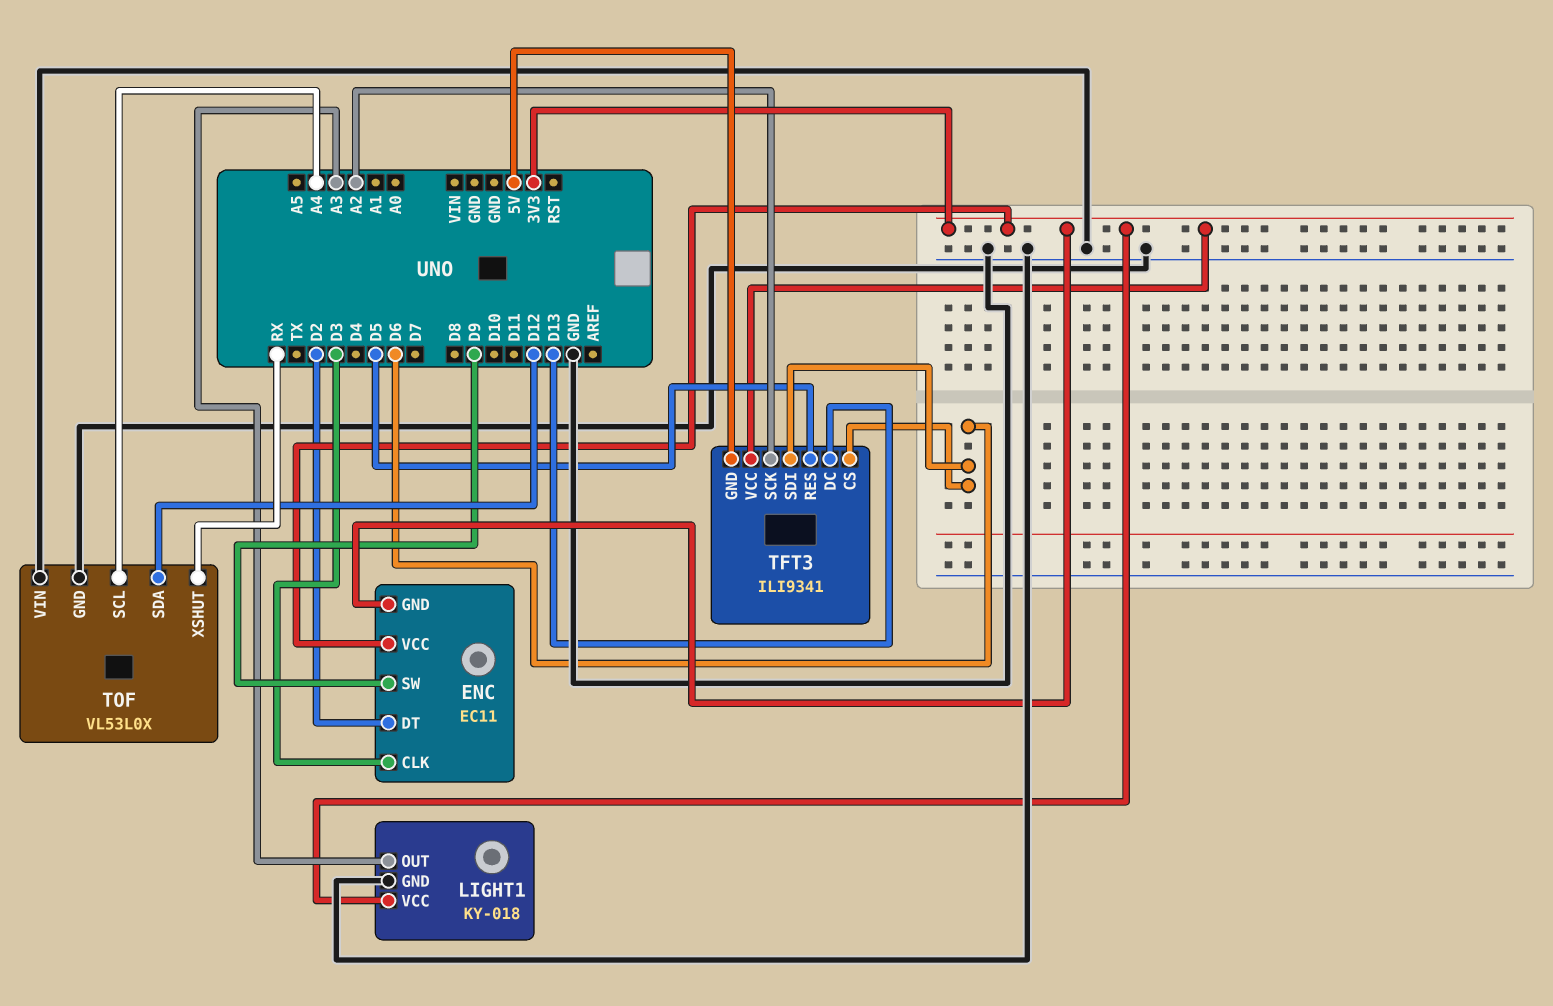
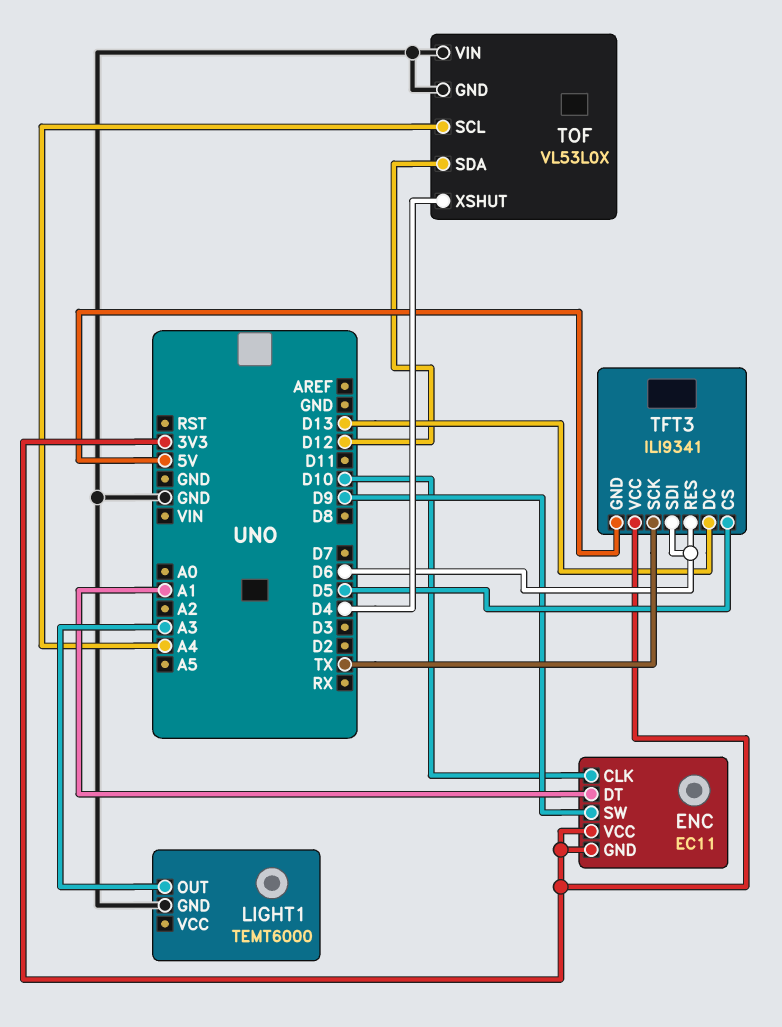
ENC pin CLK: D3 -> D10
ENC pin DT: D2 -> A1
LIGHT1: KY-018 -> TEMT6000
LIGHT1 pin VCC: 3V3 -> none
TFT3 pin CS: D6 -> D5
TFT3 pin RES: D5 -> D6
TFT3 pin SCK: A2 -> TX
TOF pin XSHUT: RX -> D4

